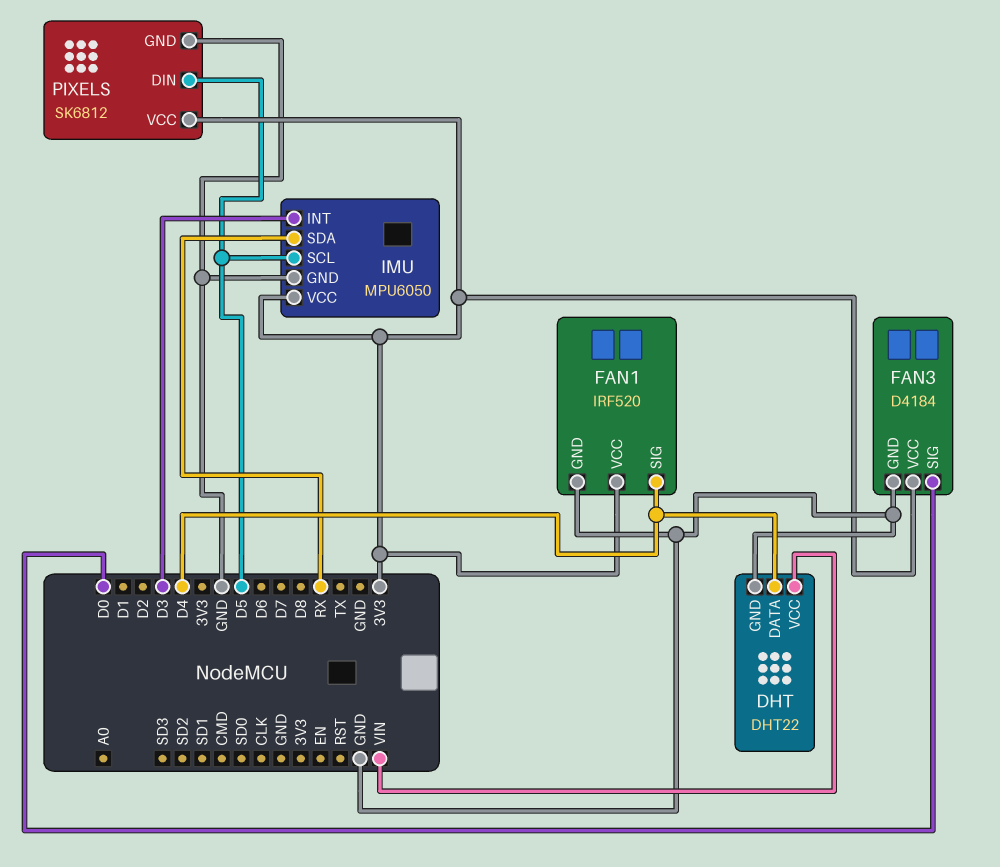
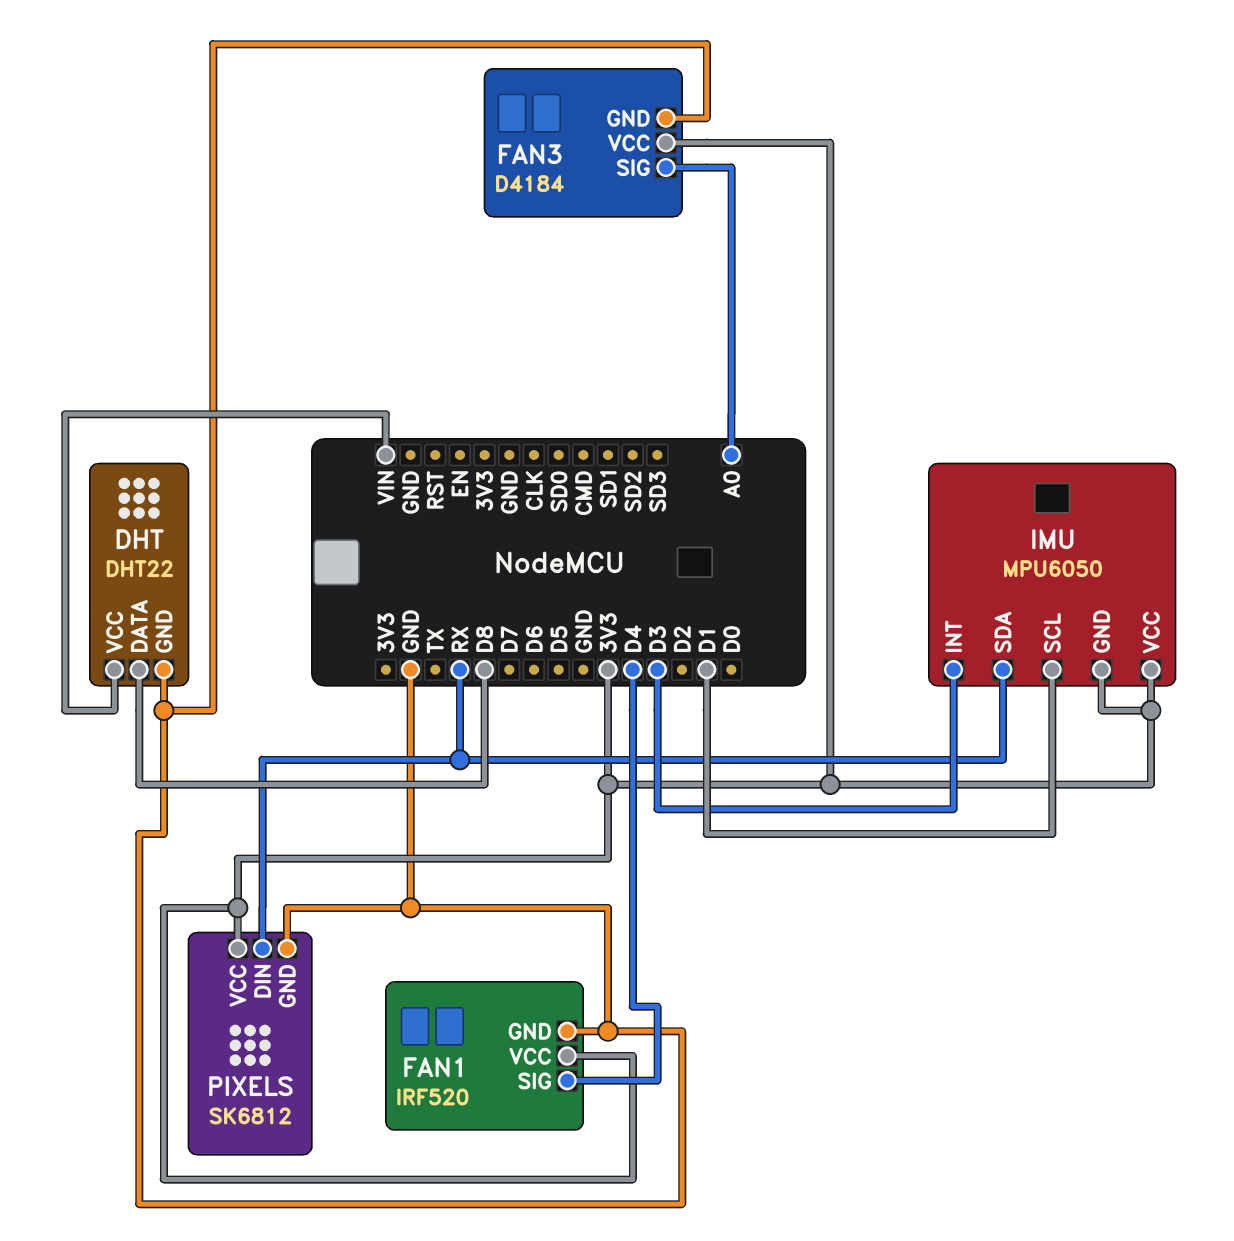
DHT pin DATA: D4 -> D8
FAN3 pin SIG: D0 -> A0
IMU pin GND: GND -> 3V3
IMU pin SCL: D5 -> D1
PIXELS pin DIN: D5 -> RX

